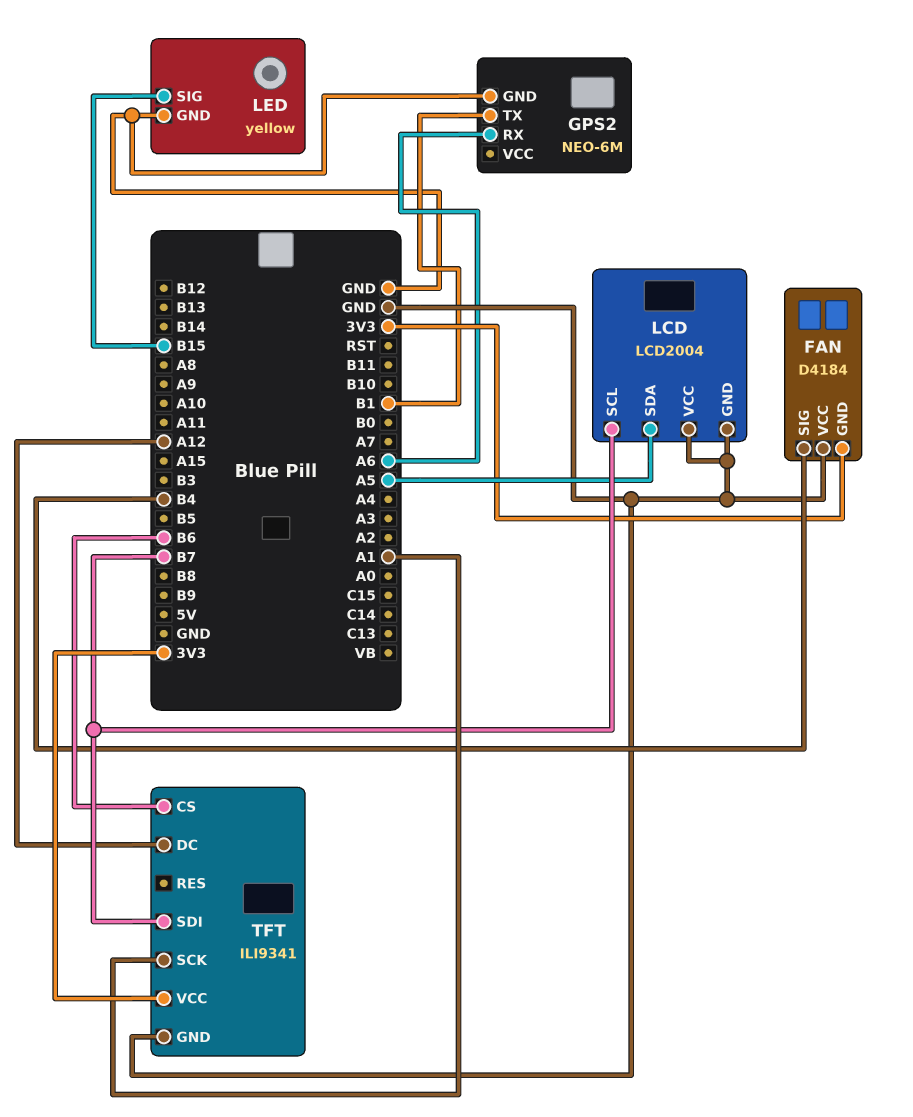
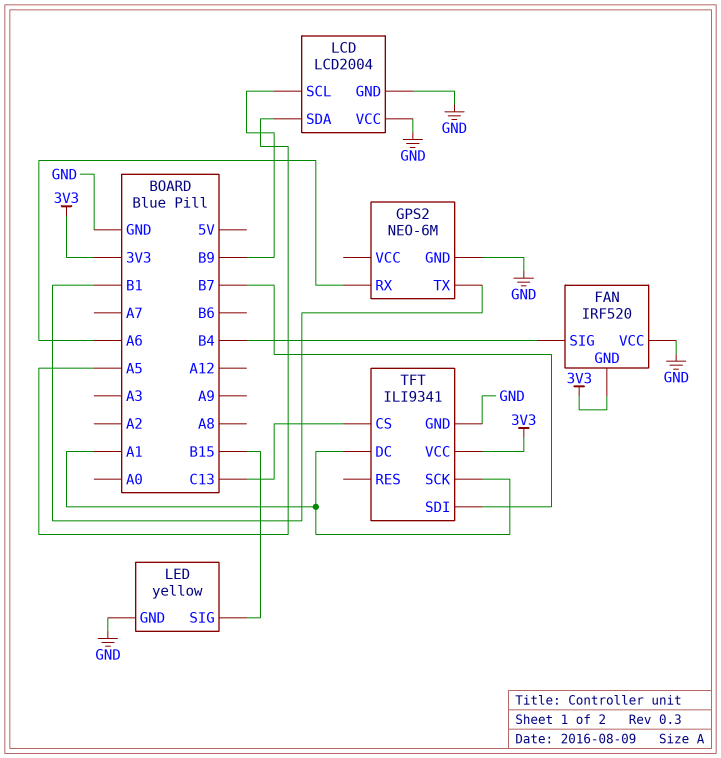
FAN: D4184 -> IRF520
LCD pin SCL: B7 -> B9
TFT pin CS: B6 -> C13
TFT pin DC: A12 -> A1

